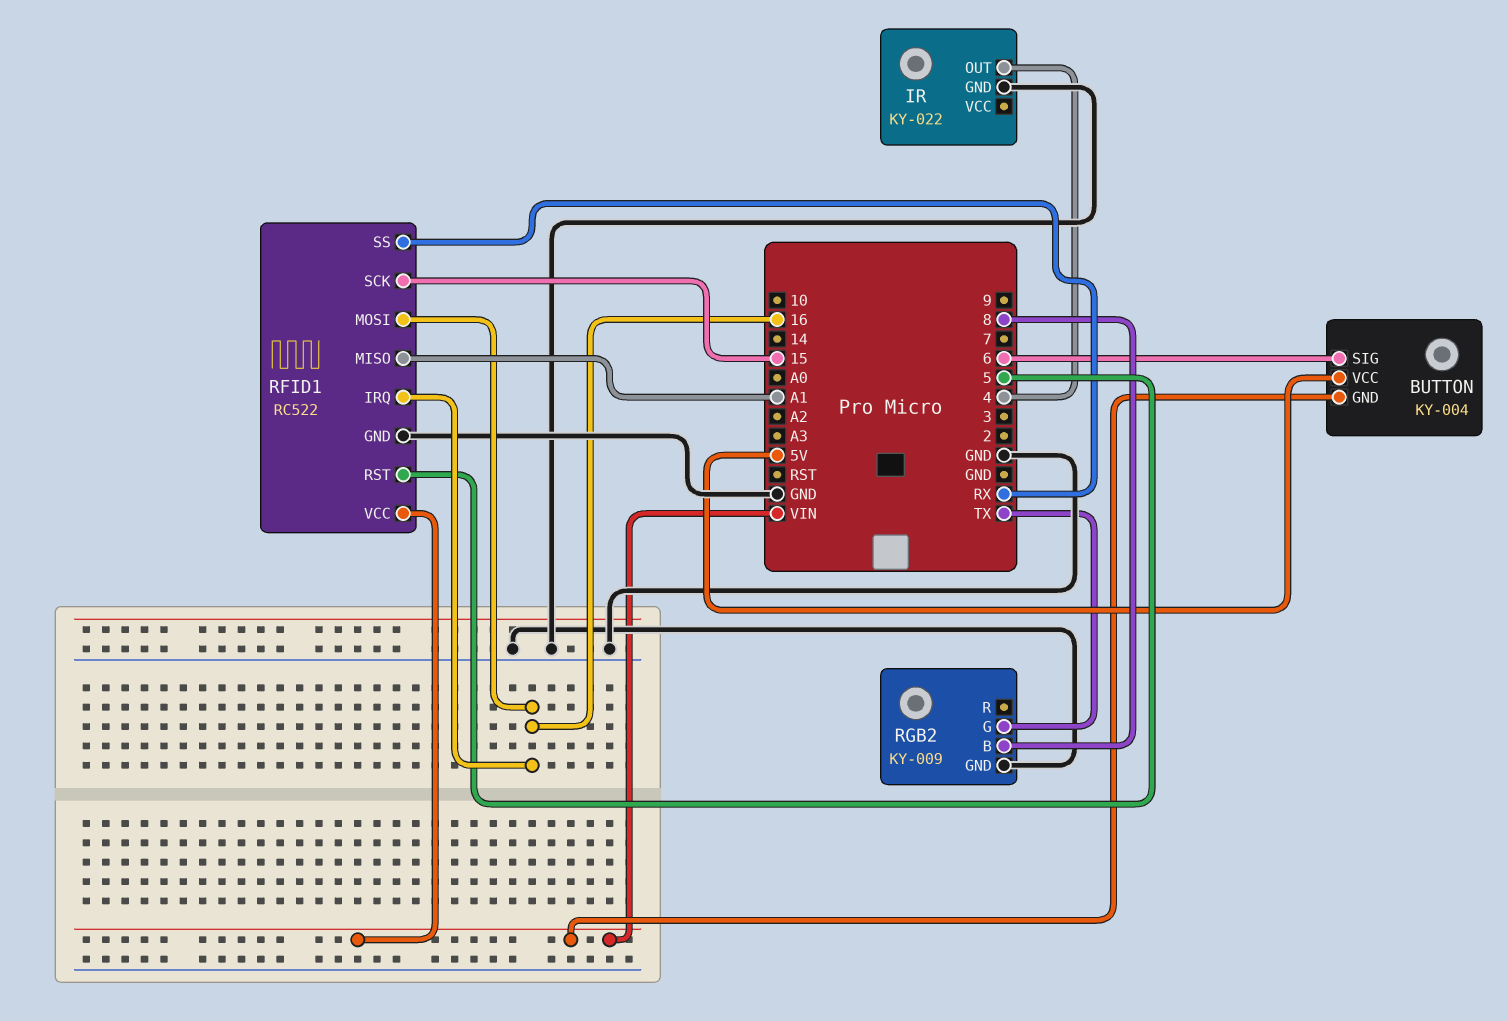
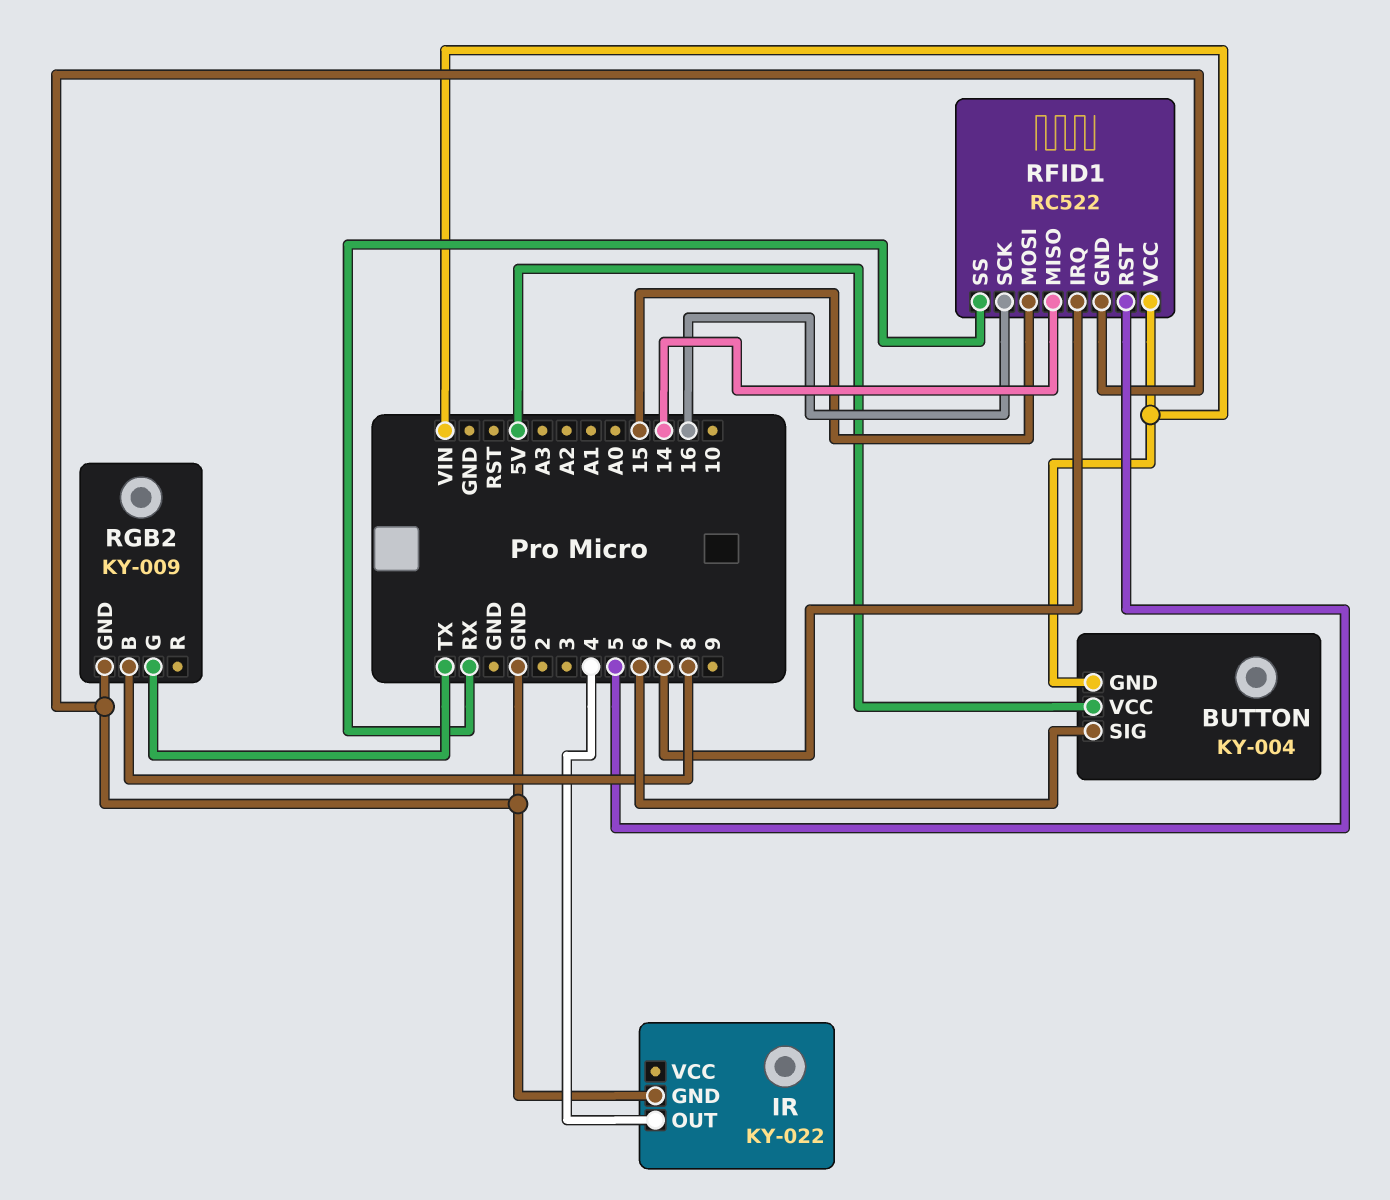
RFID1 pin IRQ: 16 -> 7
RFID1 pin MISO: A1 -> 14
RFID1 pin MOSI: 16 -> 15
RFID1 pin SCK: 15 -> 16

